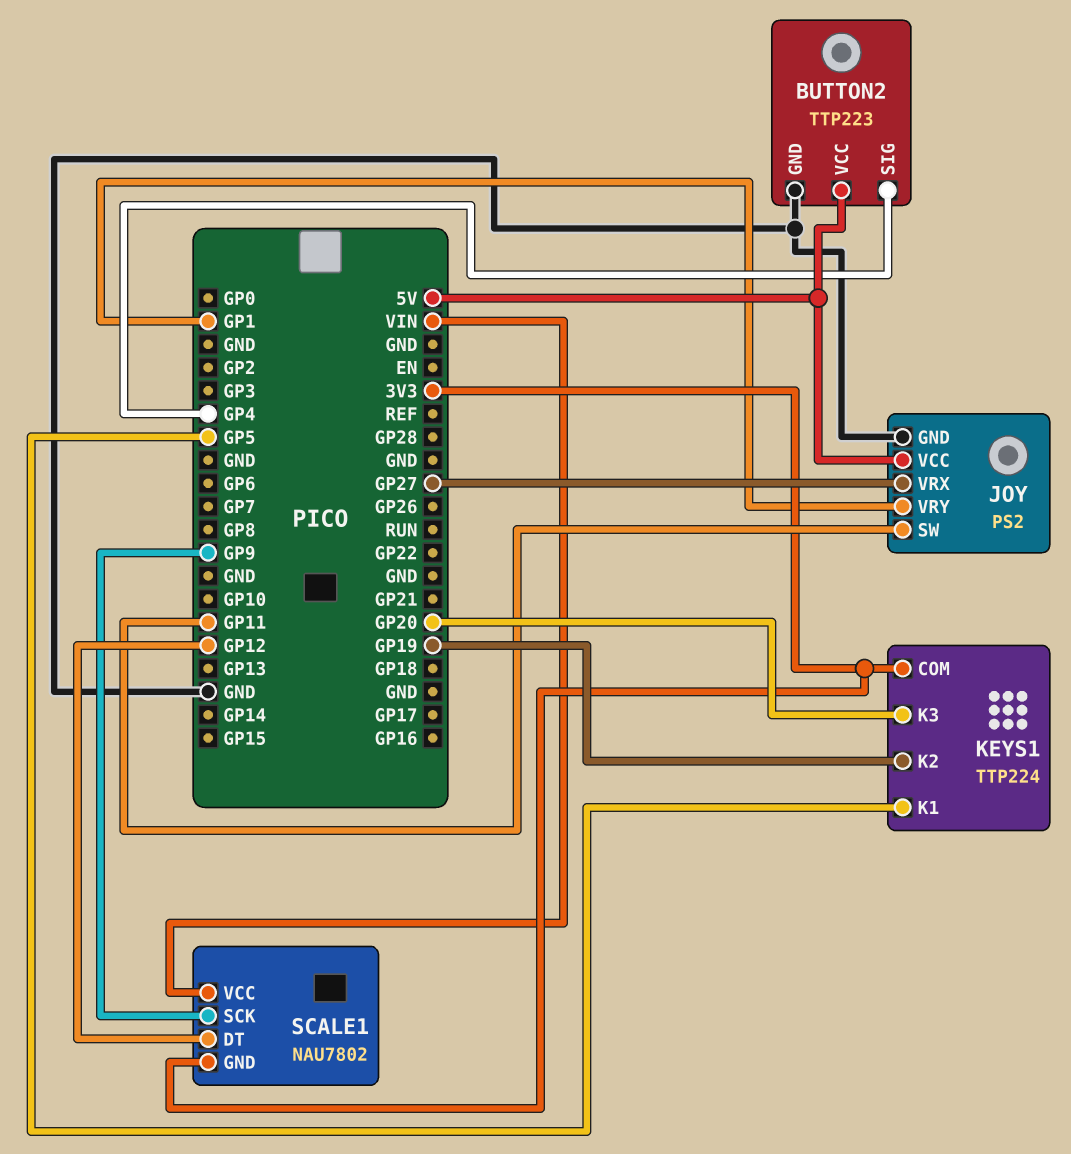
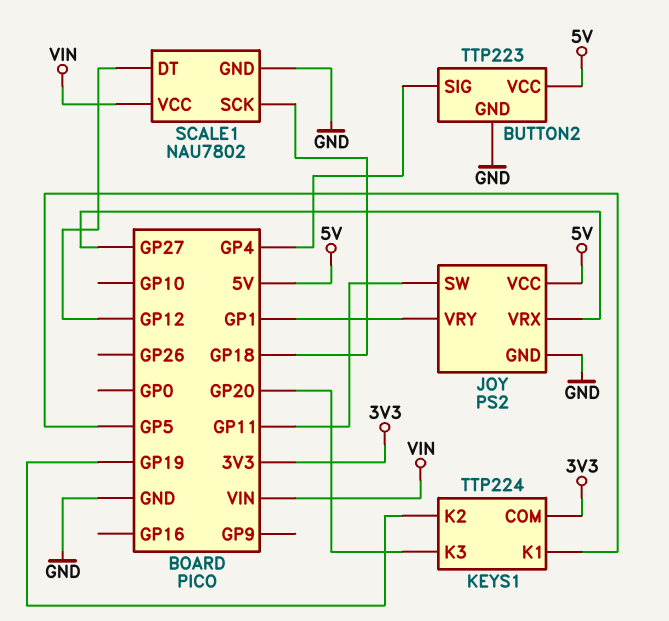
SCALE1 pin GND: 3V3 -> GND
SCALE1 pin SCK: GP9 -> GP18

